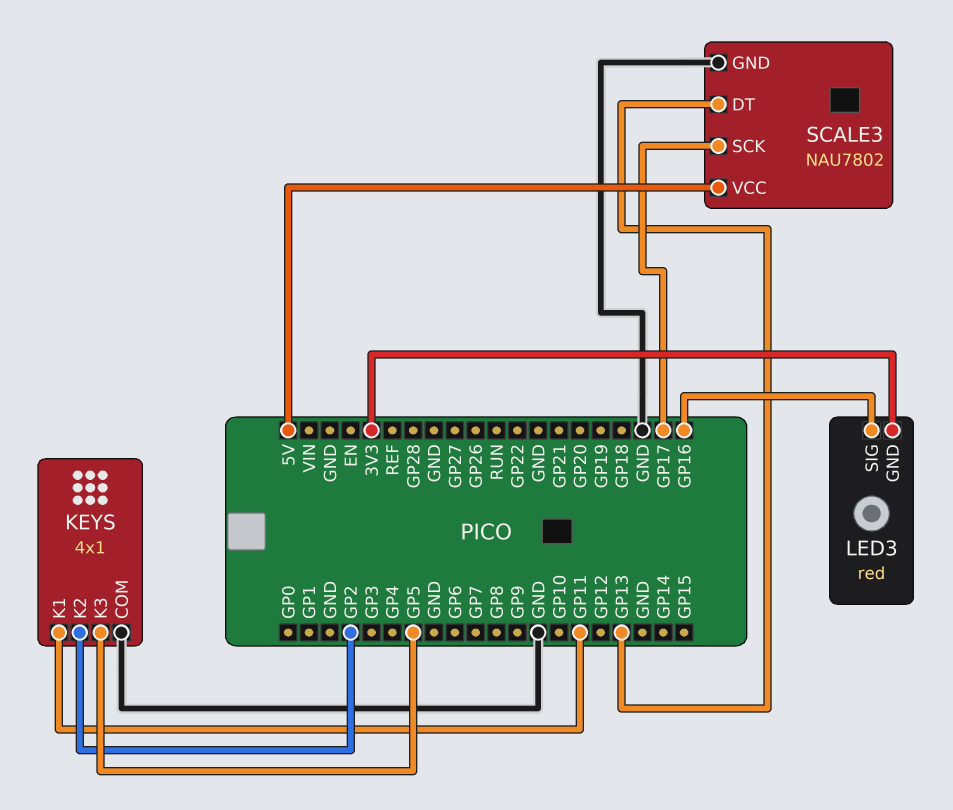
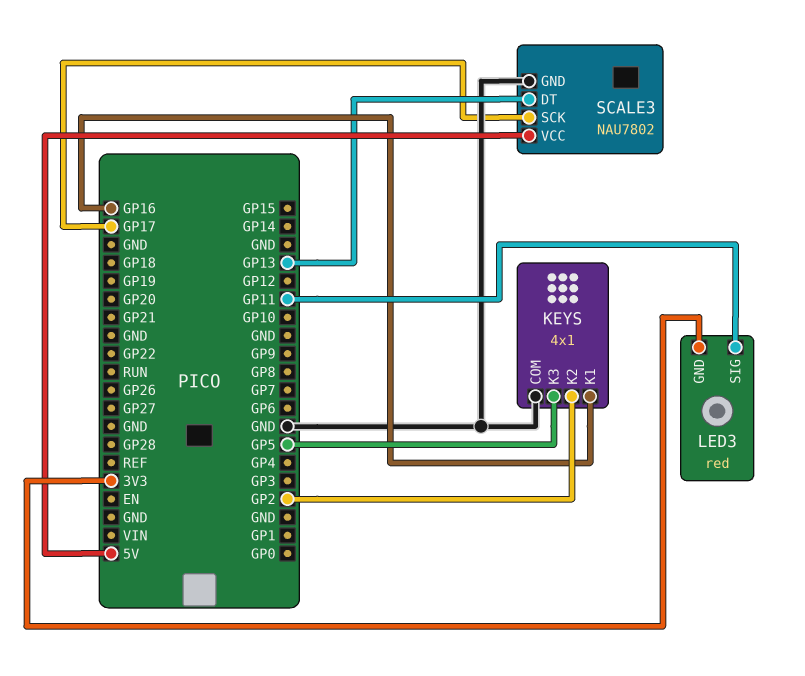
KEYS pin K1: GP11 -> GP16
LED3 pin SIG: GP16 -> GP11

